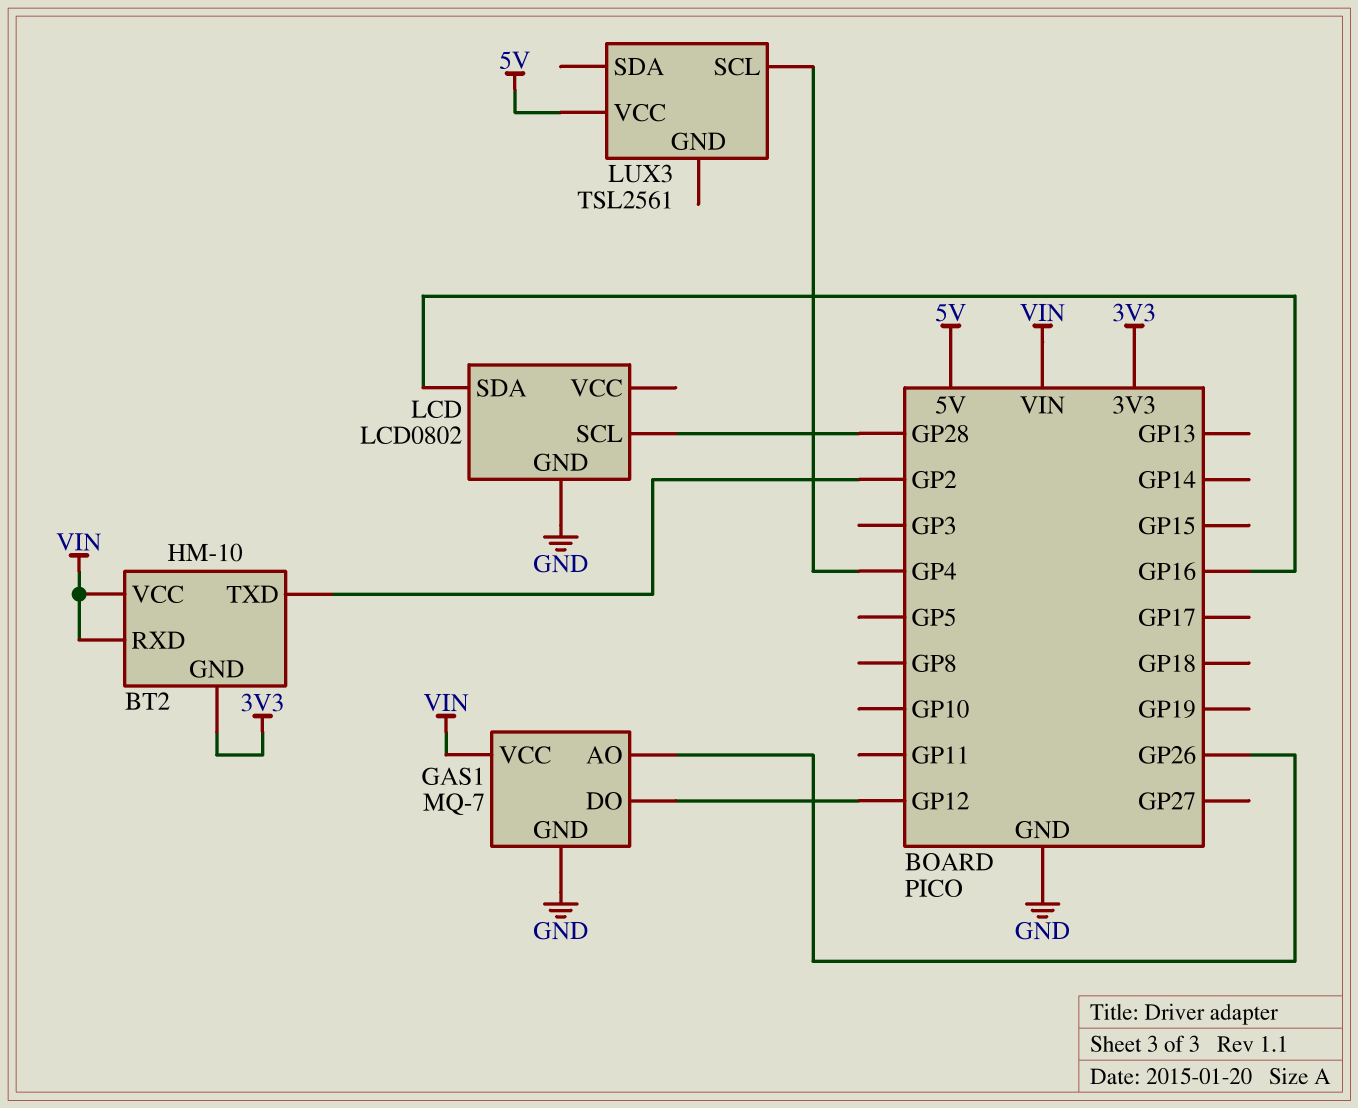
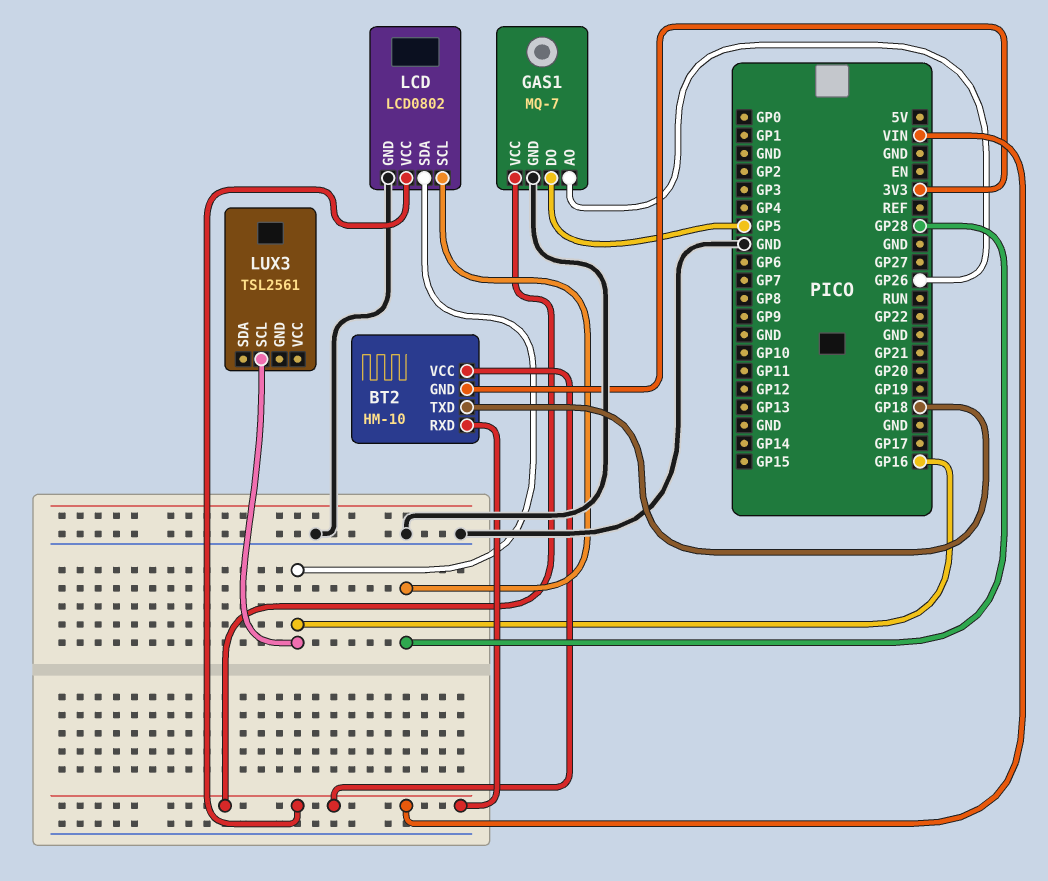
BT2 pin TXD: GP2 -> GP18
GAS1 pin DO: GP12 -> GP5
LCD pin VCC: none -> VIN
LUX3 pin SCL: GP4 -> GP16
LUX3 pin VCC: 5V -> none

